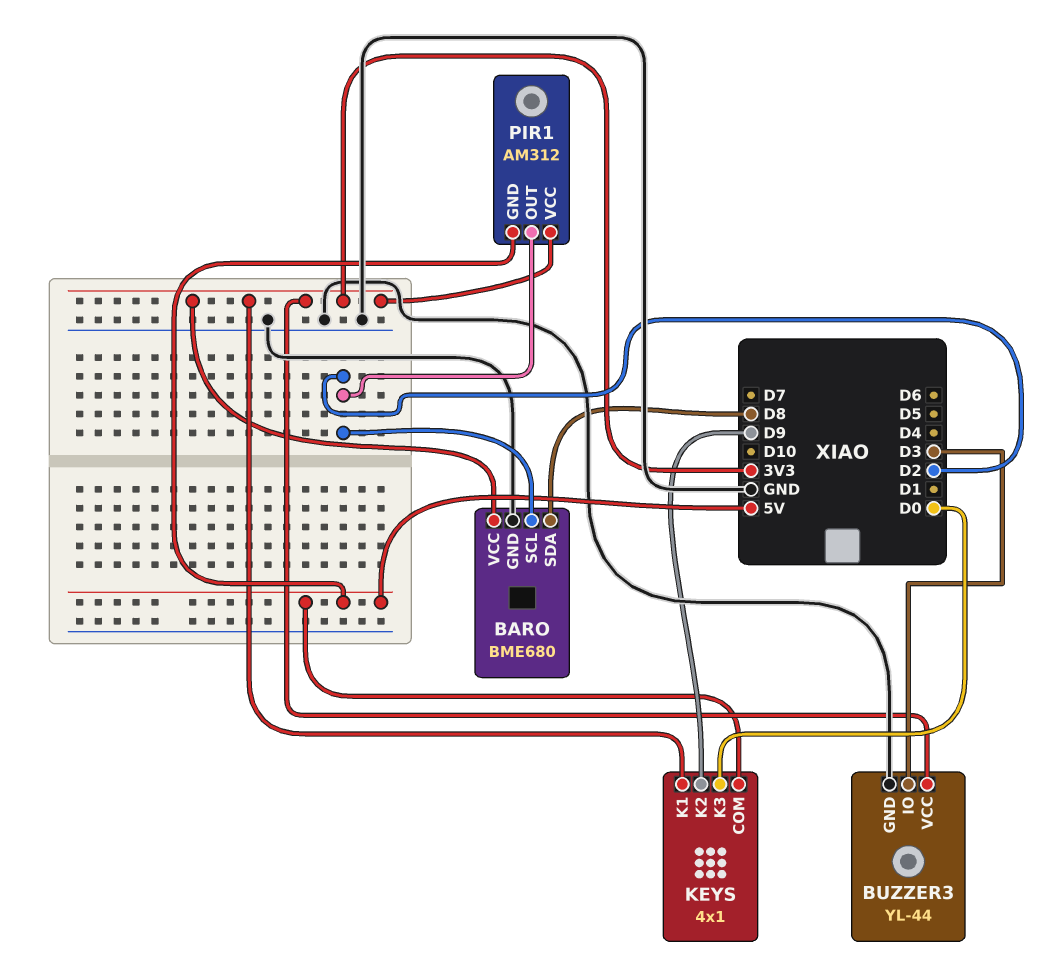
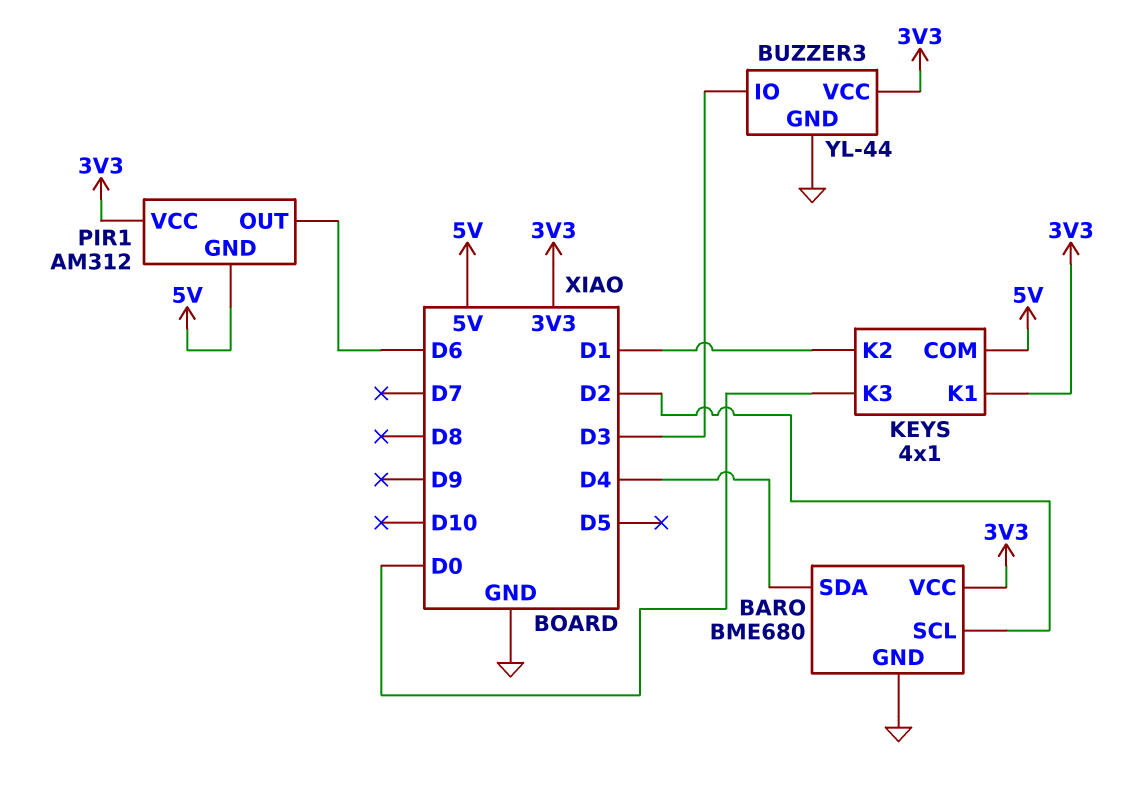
BARO pin SDA: D8 -> D4
KEYS pin K2: D9 -> D1
PIR1 pin OUT: D2 -> D6

